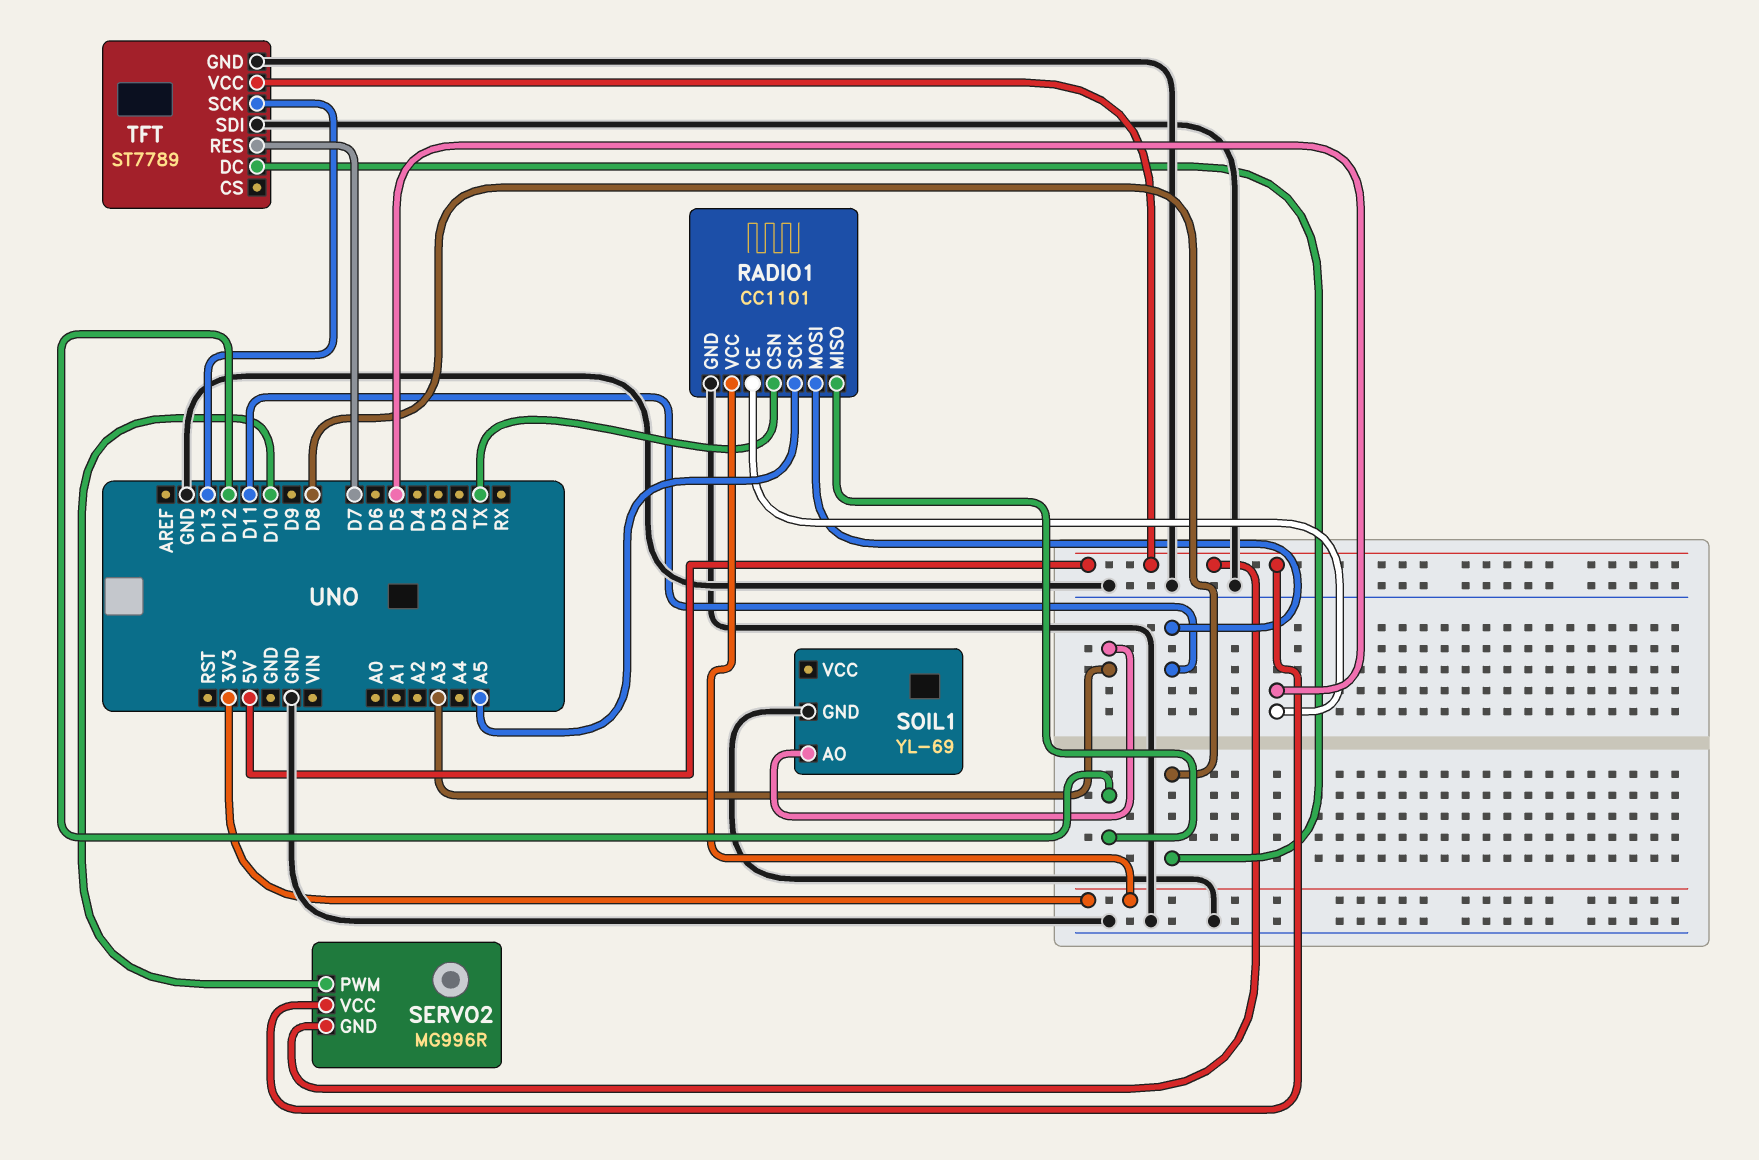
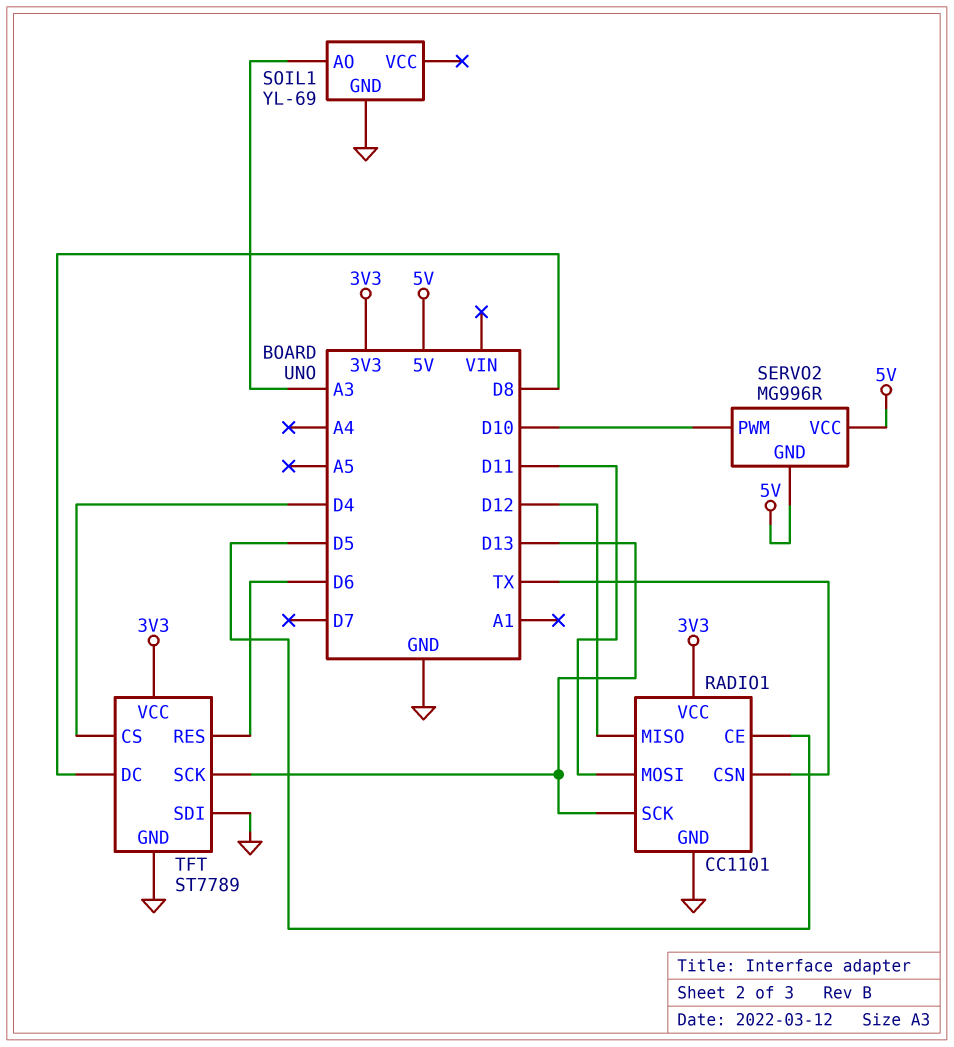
RADIO1 pin SCK: A5 -> D13
TFT pin CS: none -> D4
TFT pin RES: D7 -> D6
TFT pin VCC: 5V -> 3V3

